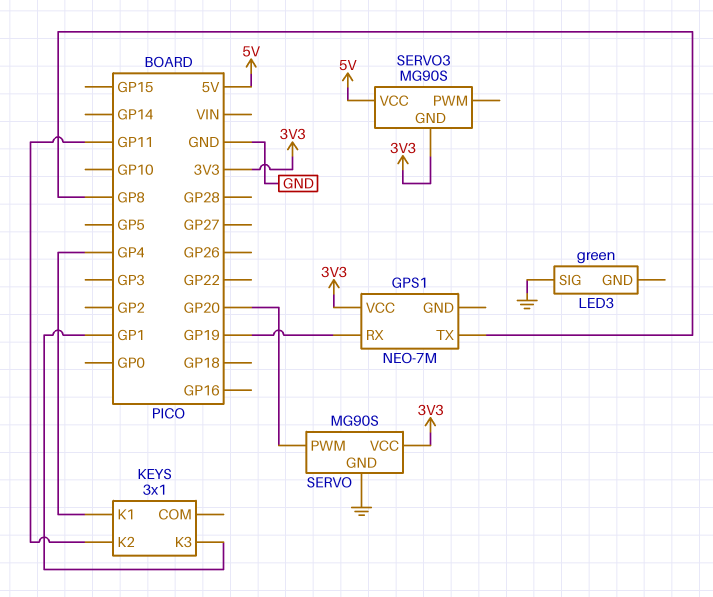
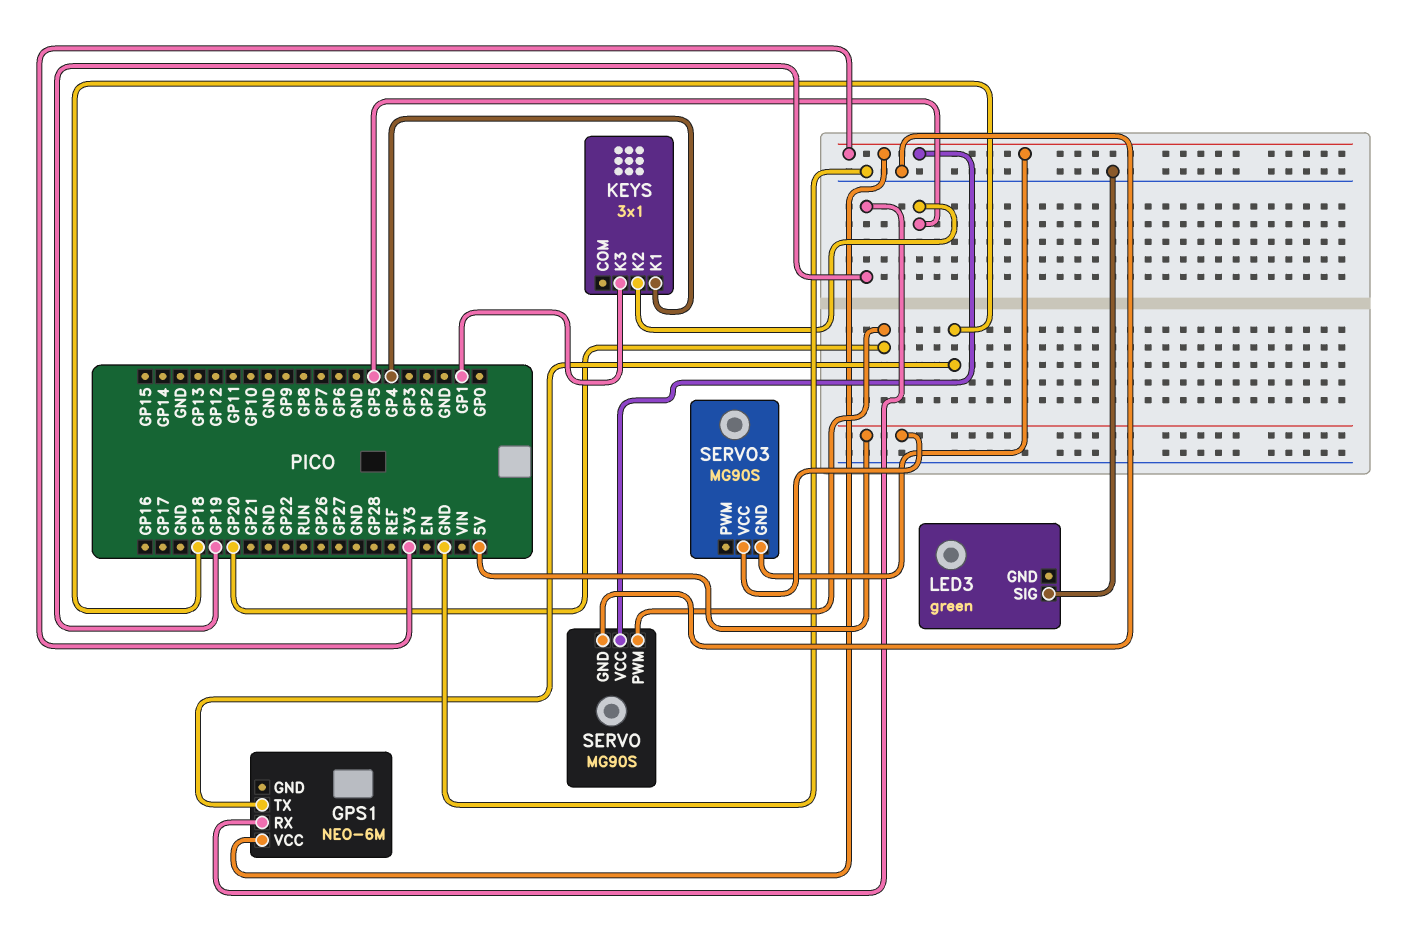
GPS1: NEO-7M -> NEO-6M
GPS1 pin TX: GP8 -> GP18
KEYS pin K2: GP11 -> GP5

